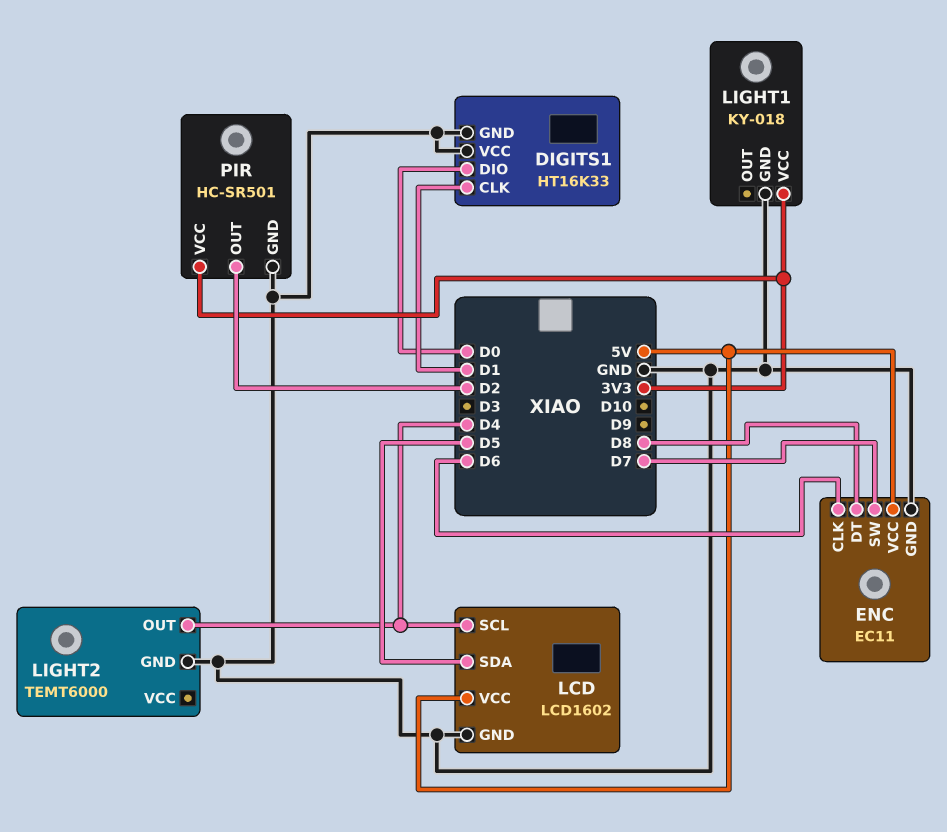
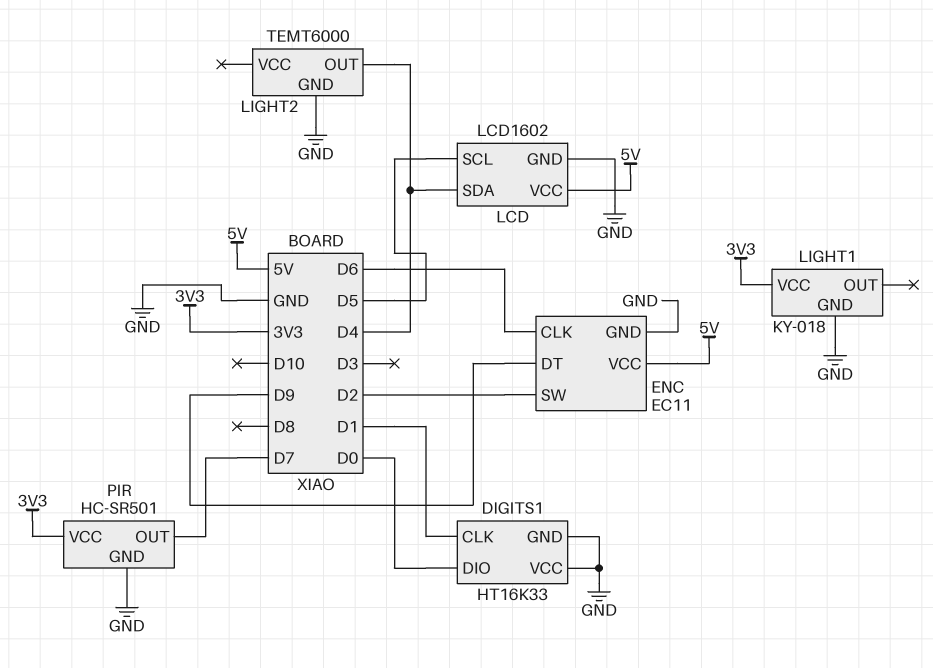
ENC pin DT: D8 -> D9
ENC pin SW: D7 -> D2
LCD pin SCL: D4 -> D5
LCD pin SDA: D5 -> D4
PIR pin OUT: D2 -> D7

